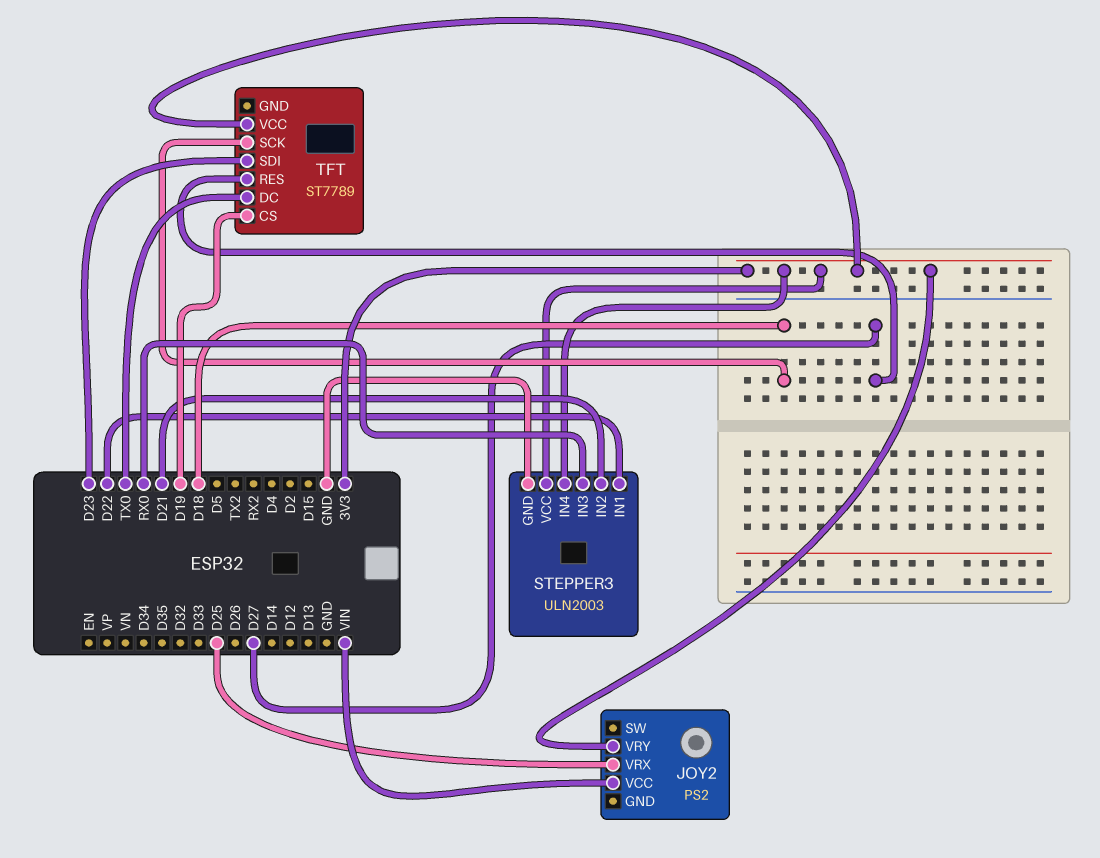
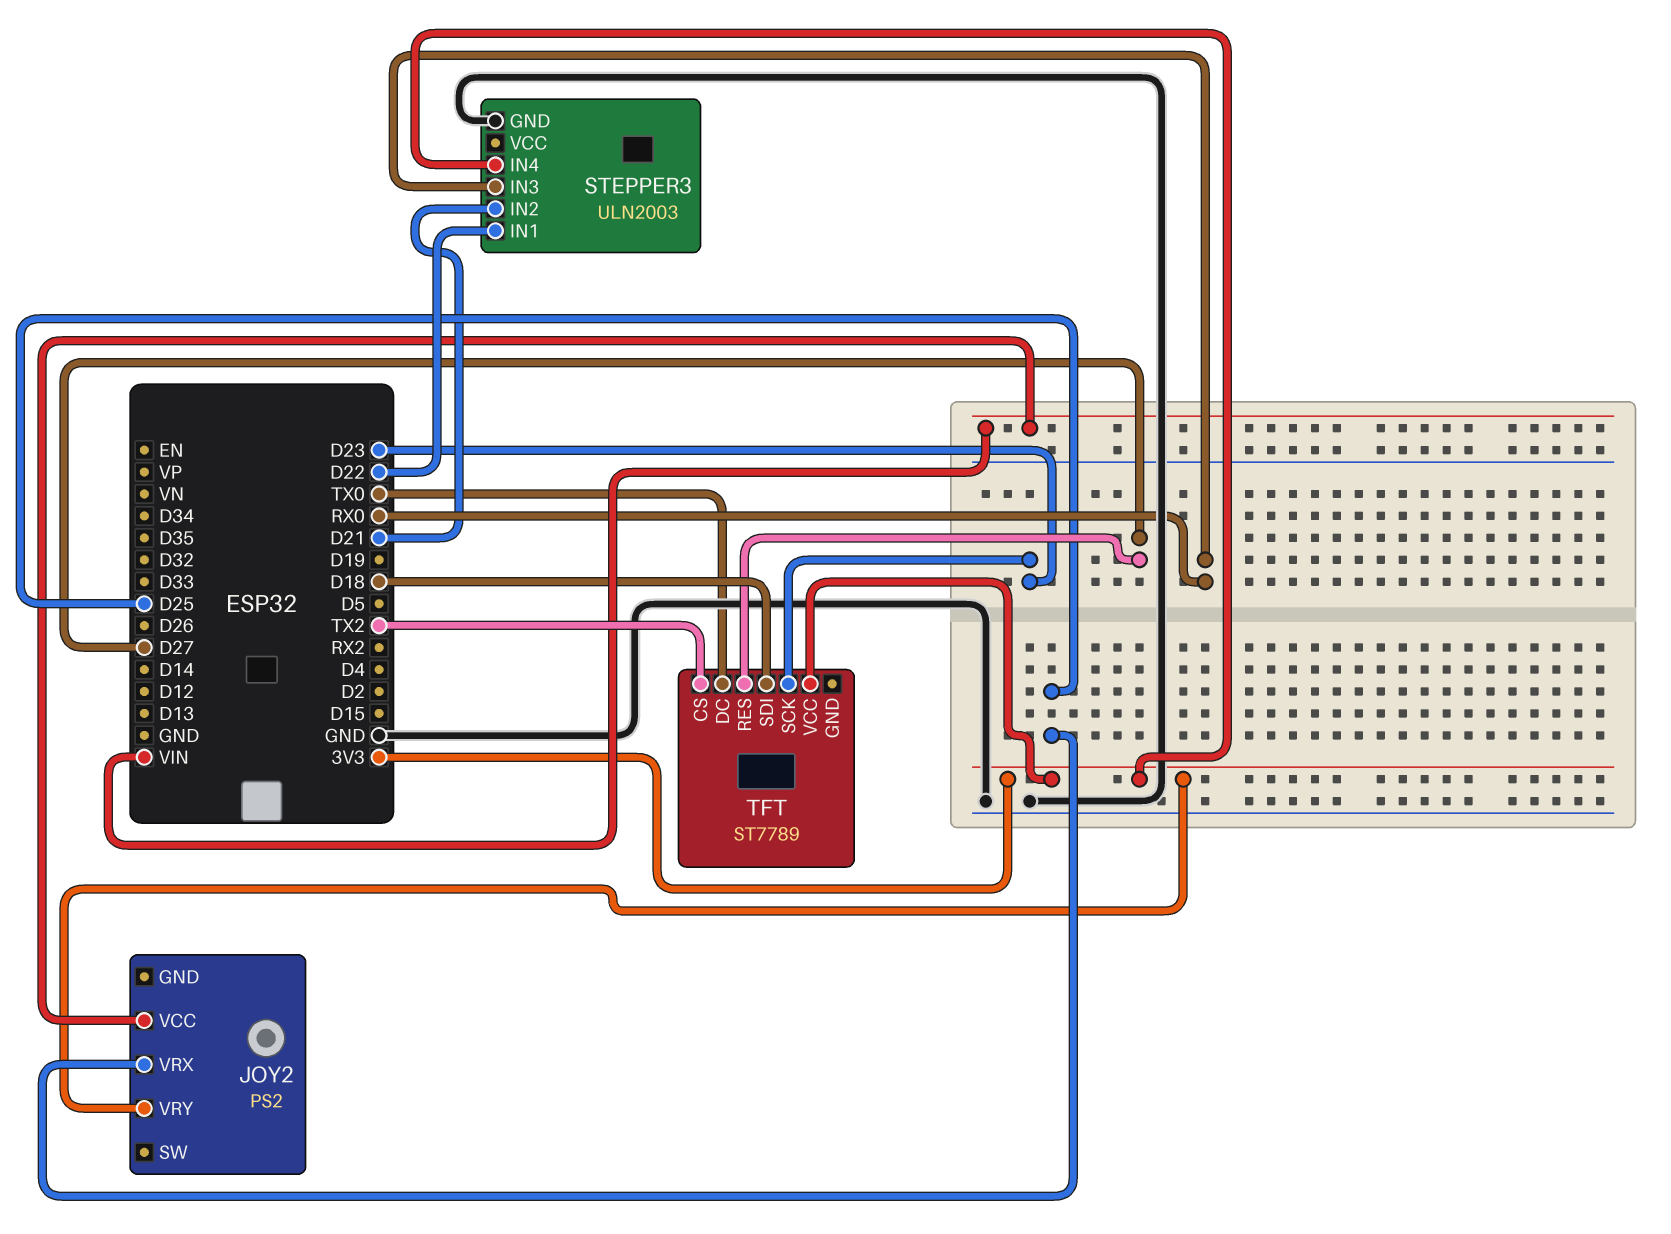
STEPPER3 pin VCC: 3V3 -> none
TFT pin CS: D19 -> TX2
TFT pin SCK: D18 -> D23
TFT pin SDI: D23 -> D18

